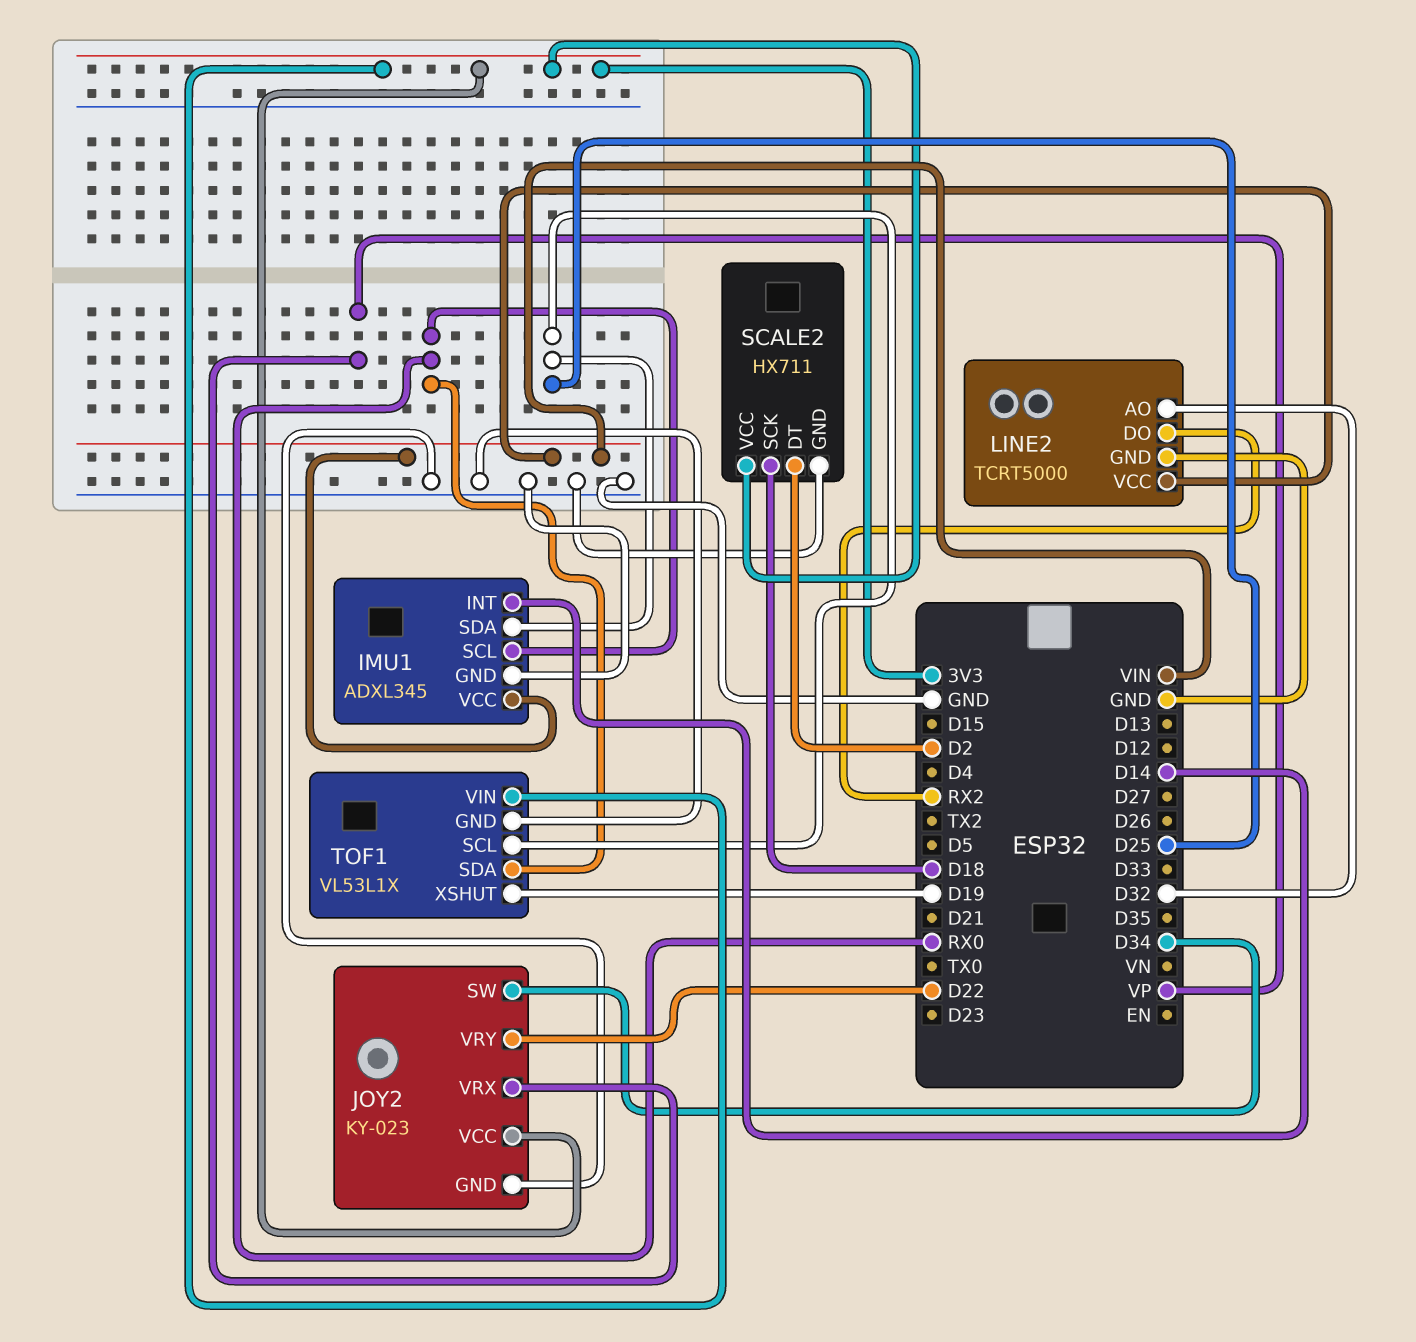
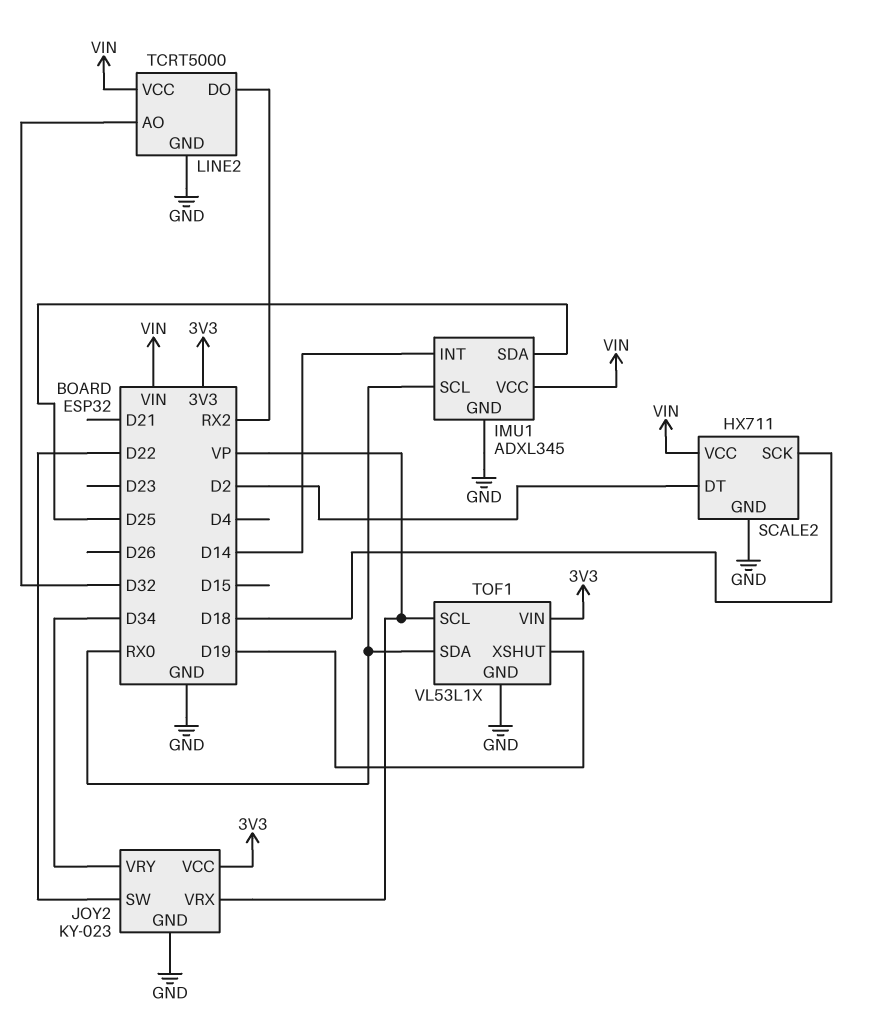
JOY2 pin SW: D34 -> D22
JOY2 pin VRY: D22 -> D34
SCALE2 pin VCC: 3V3 -> VIN
TOF1 pin SCL: D25 -> VP

